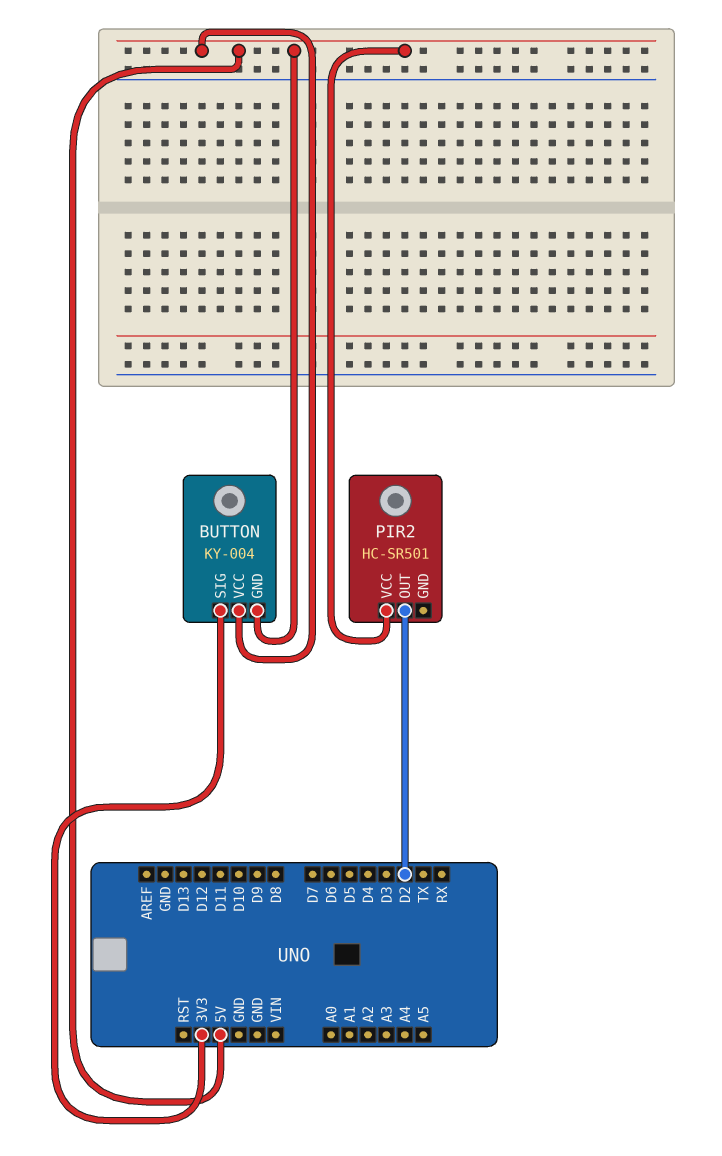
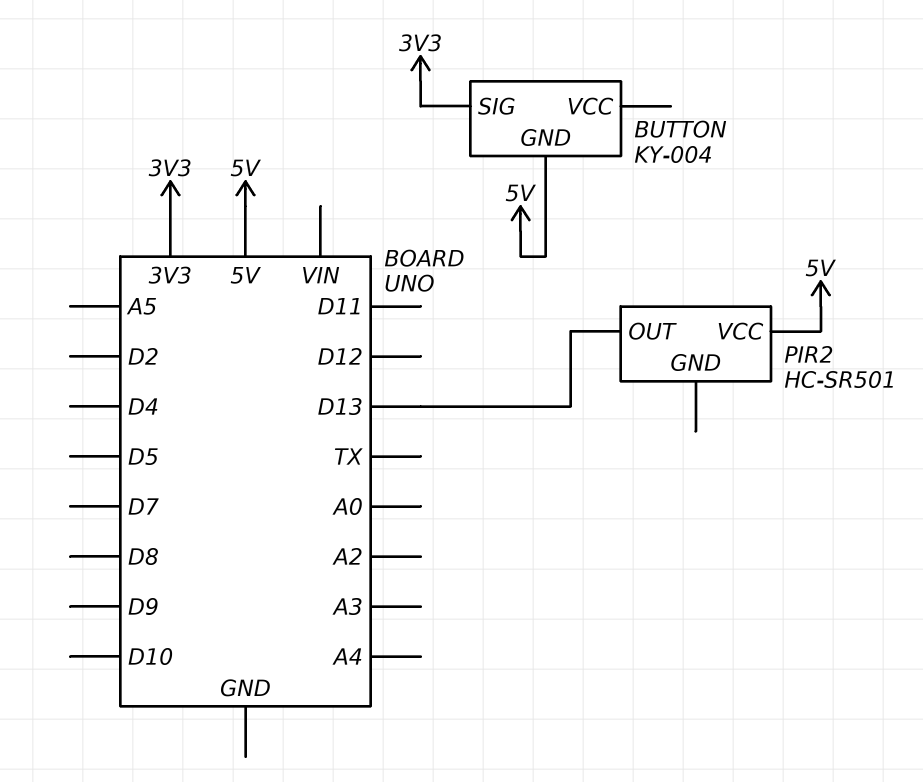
BUTTON pin VCC: 5V -> none
PIR2 pin OUT: D2 -> D13

